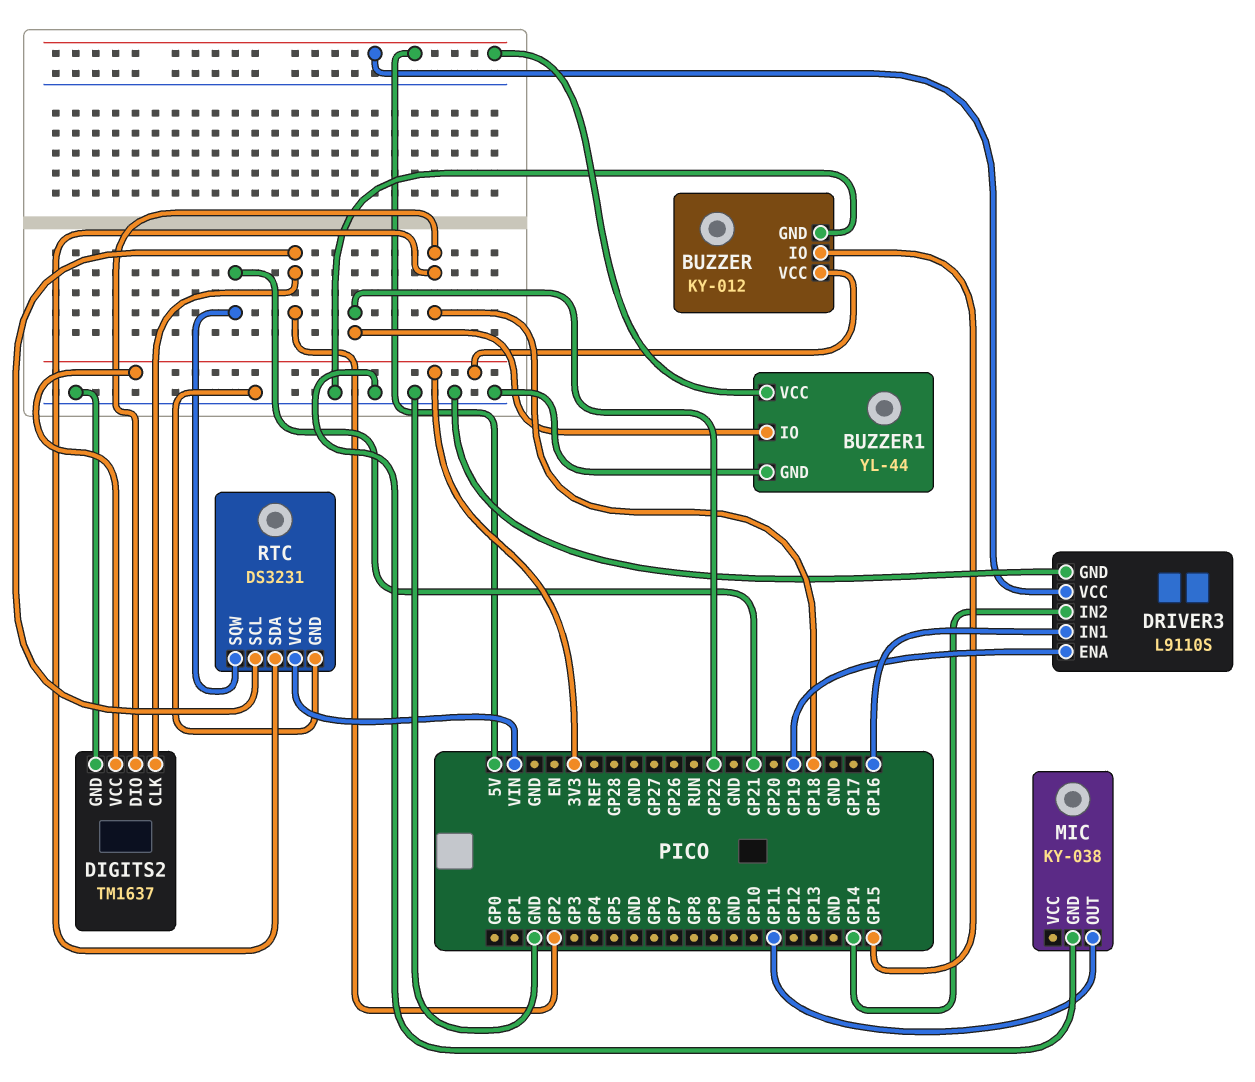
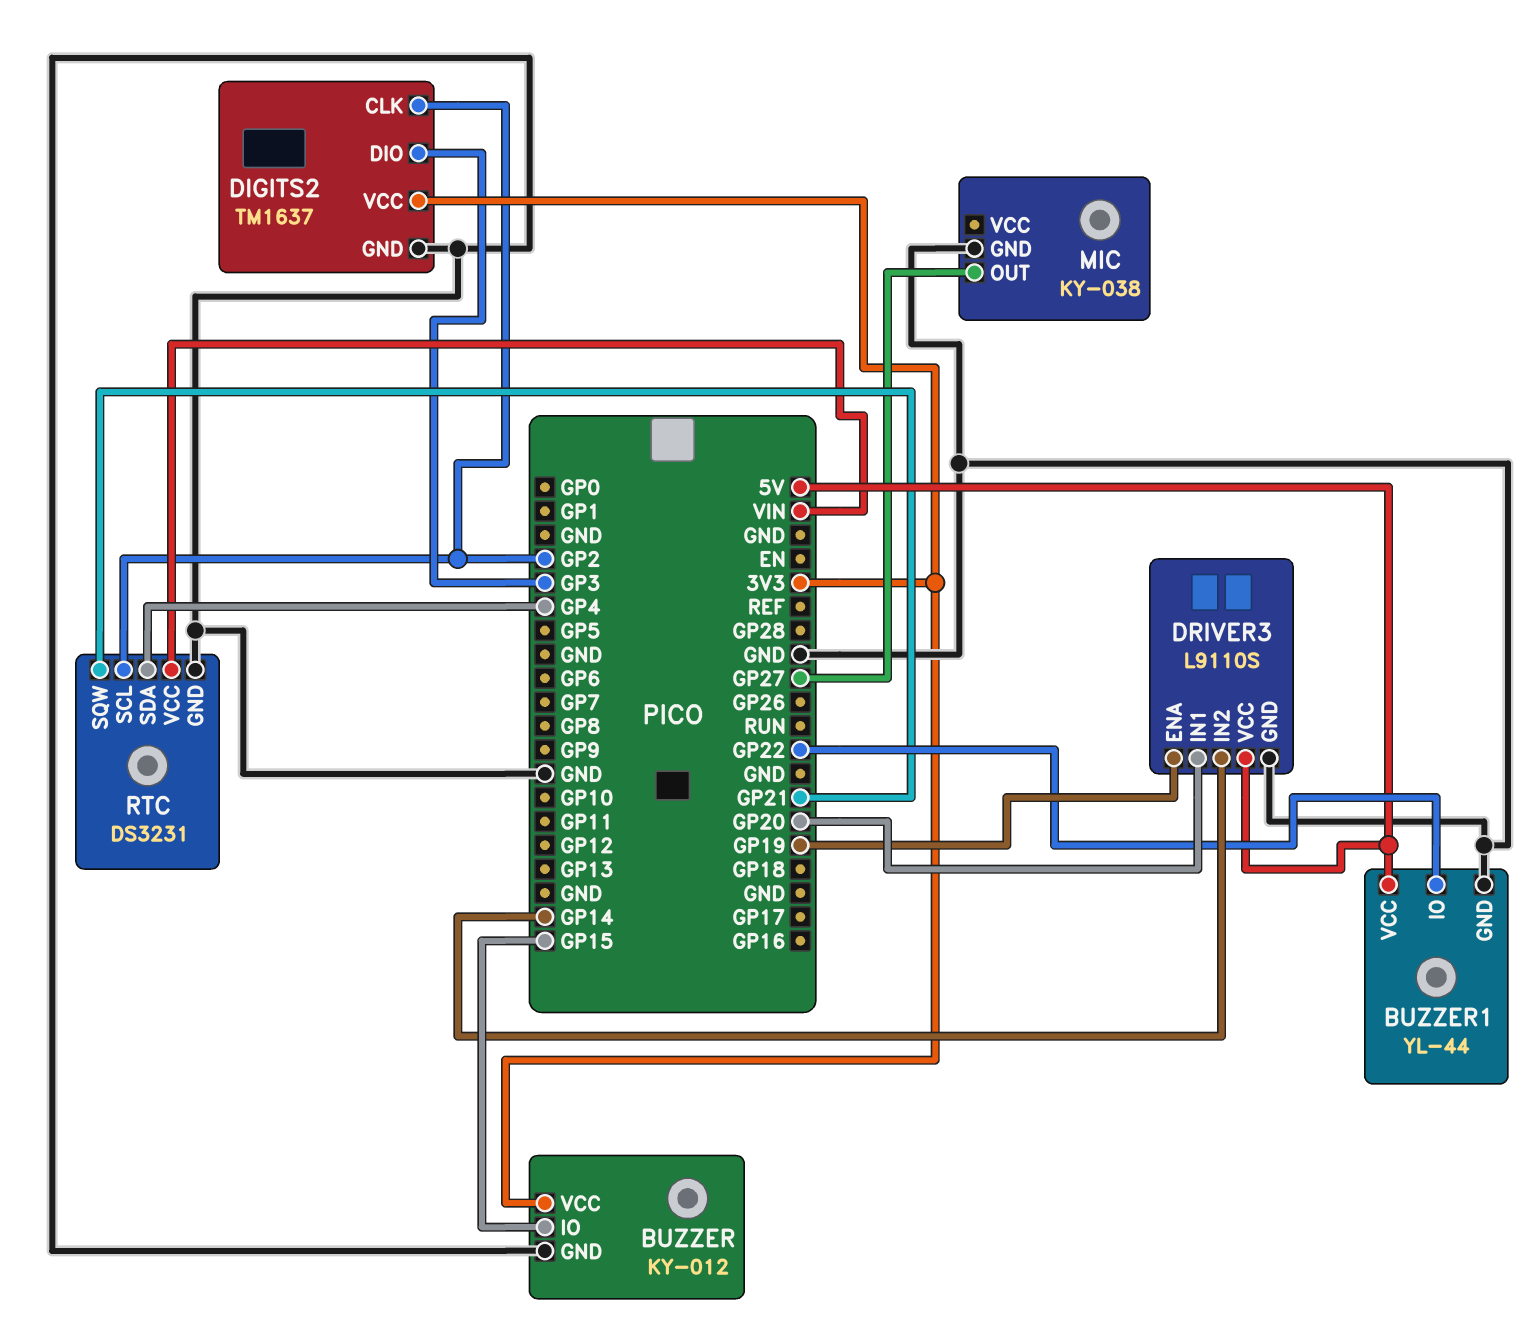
DIGITS2 pin DIO: GP18 -> GP3
DRIVER3 pin IN1: GP16 -> GP20
MIC pin OUT: GP11 -> GP27
RTC pin SDA: GP18 -> GP4

